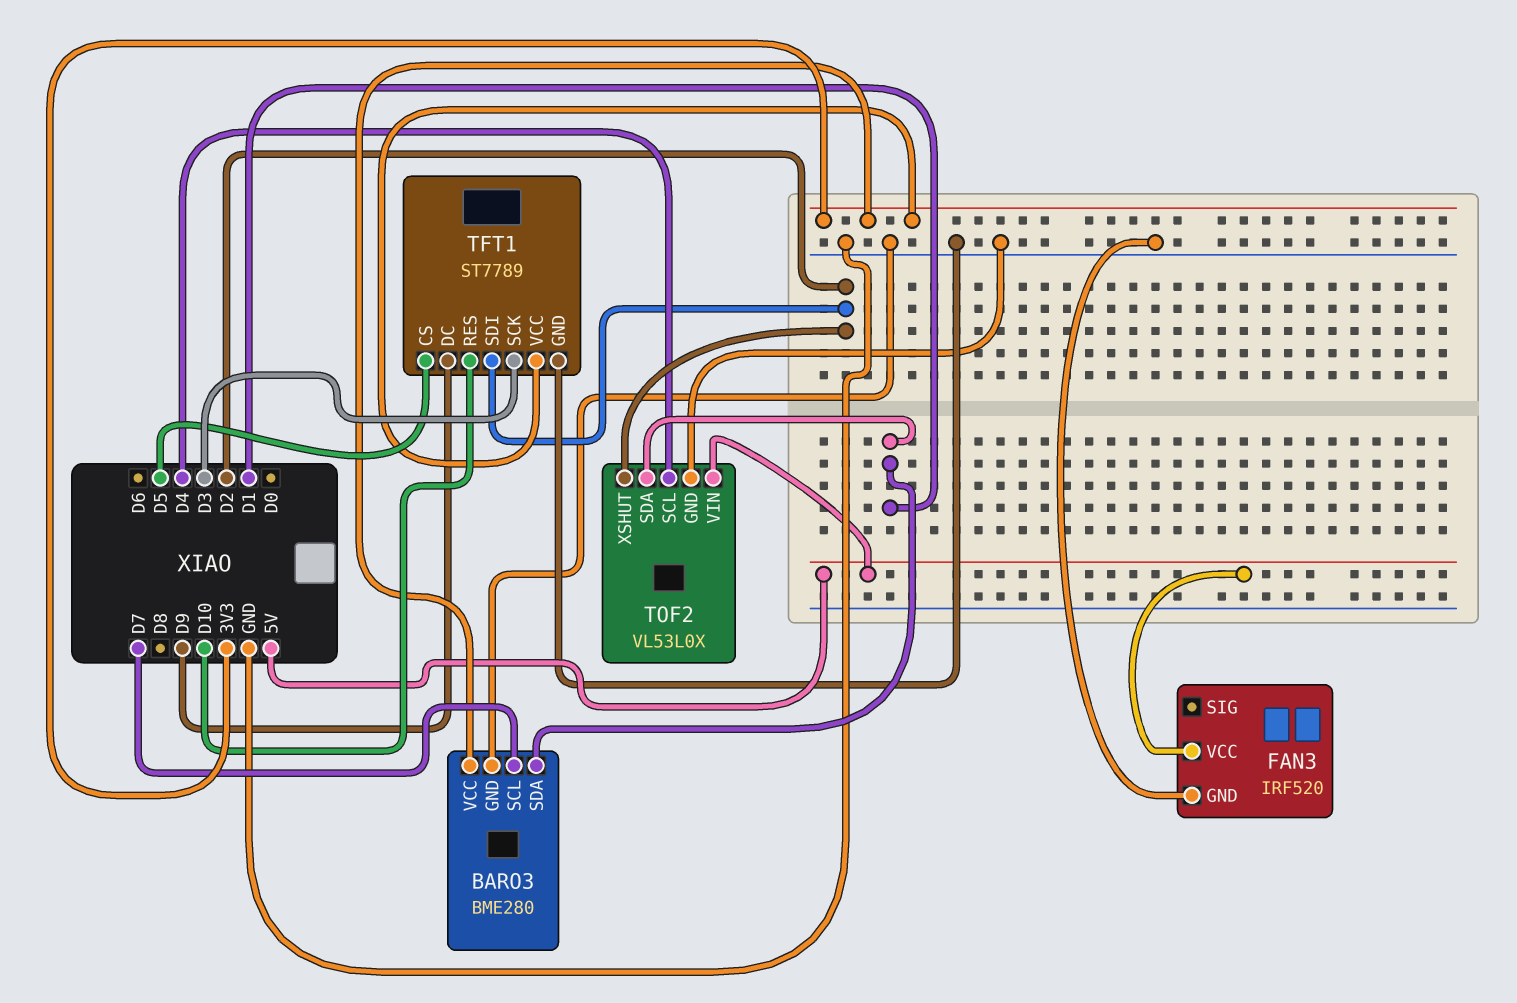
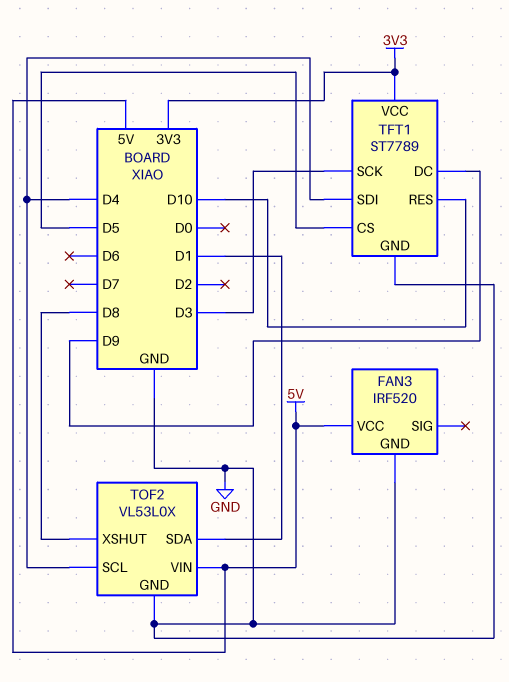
BARO3: BME280 -> none
BARO3 pin GND: GND -> none
BARO3 pin SCL: D7 -> none
BARO3 pin SDA: D1 -> none
BARO3 pin VCC: 3V3 -> none
TFT1 pin SDI: D2 -> D4
TOF2 pin XSHUT: D2 -> D8

